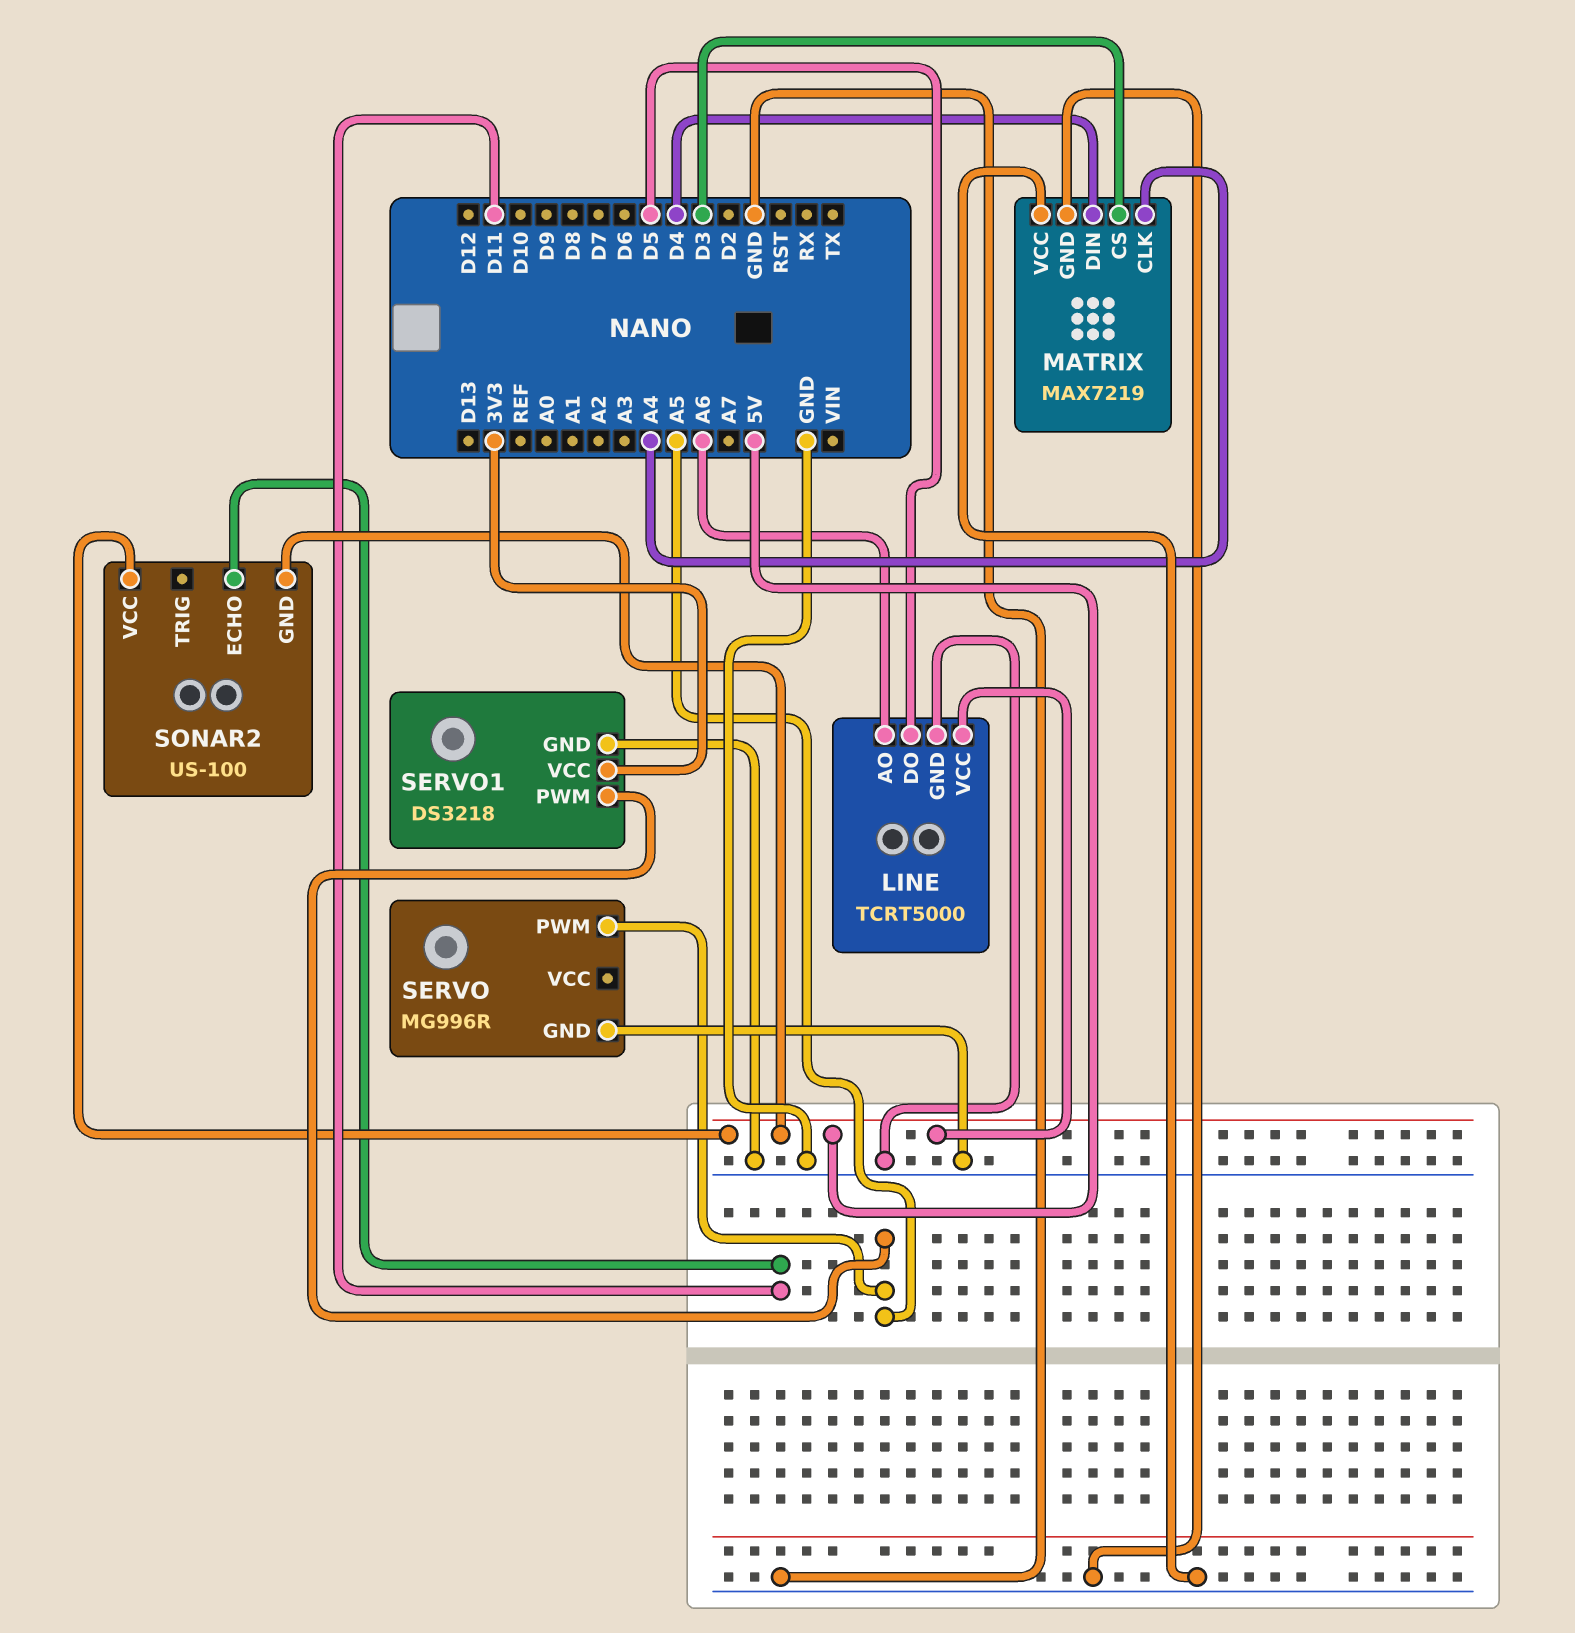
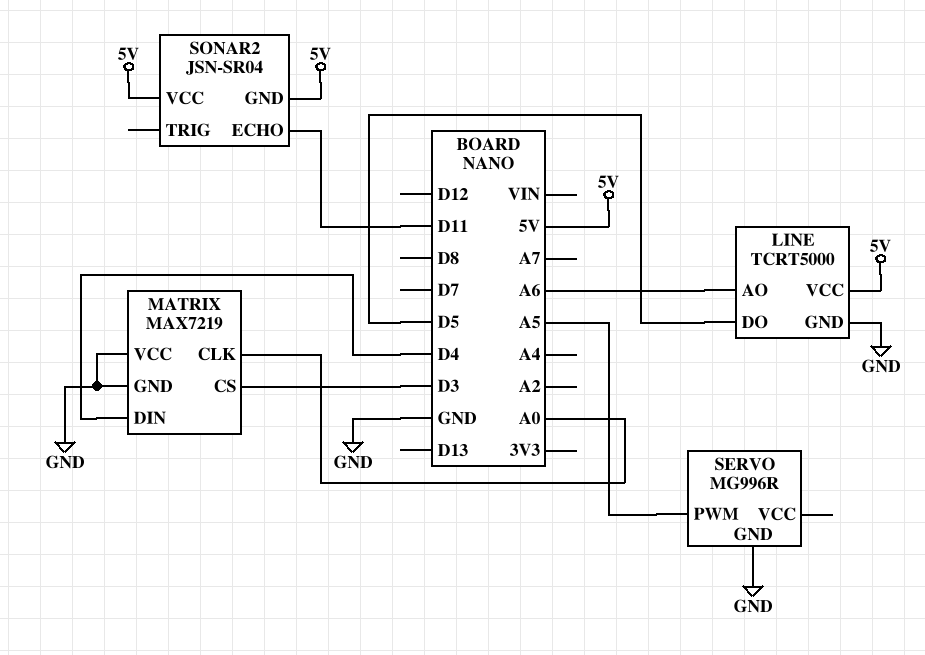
MATRIX pin CLK: A4 -> A0
SERVO1: DS3218 -> none
SERVO1 pin GND: GND -> none
SERVO1 pin PWM: A5 -> none
SERVO1 pin VCC: 3V3 -> none
SONAR2: US-100 -> JSN-SR04

